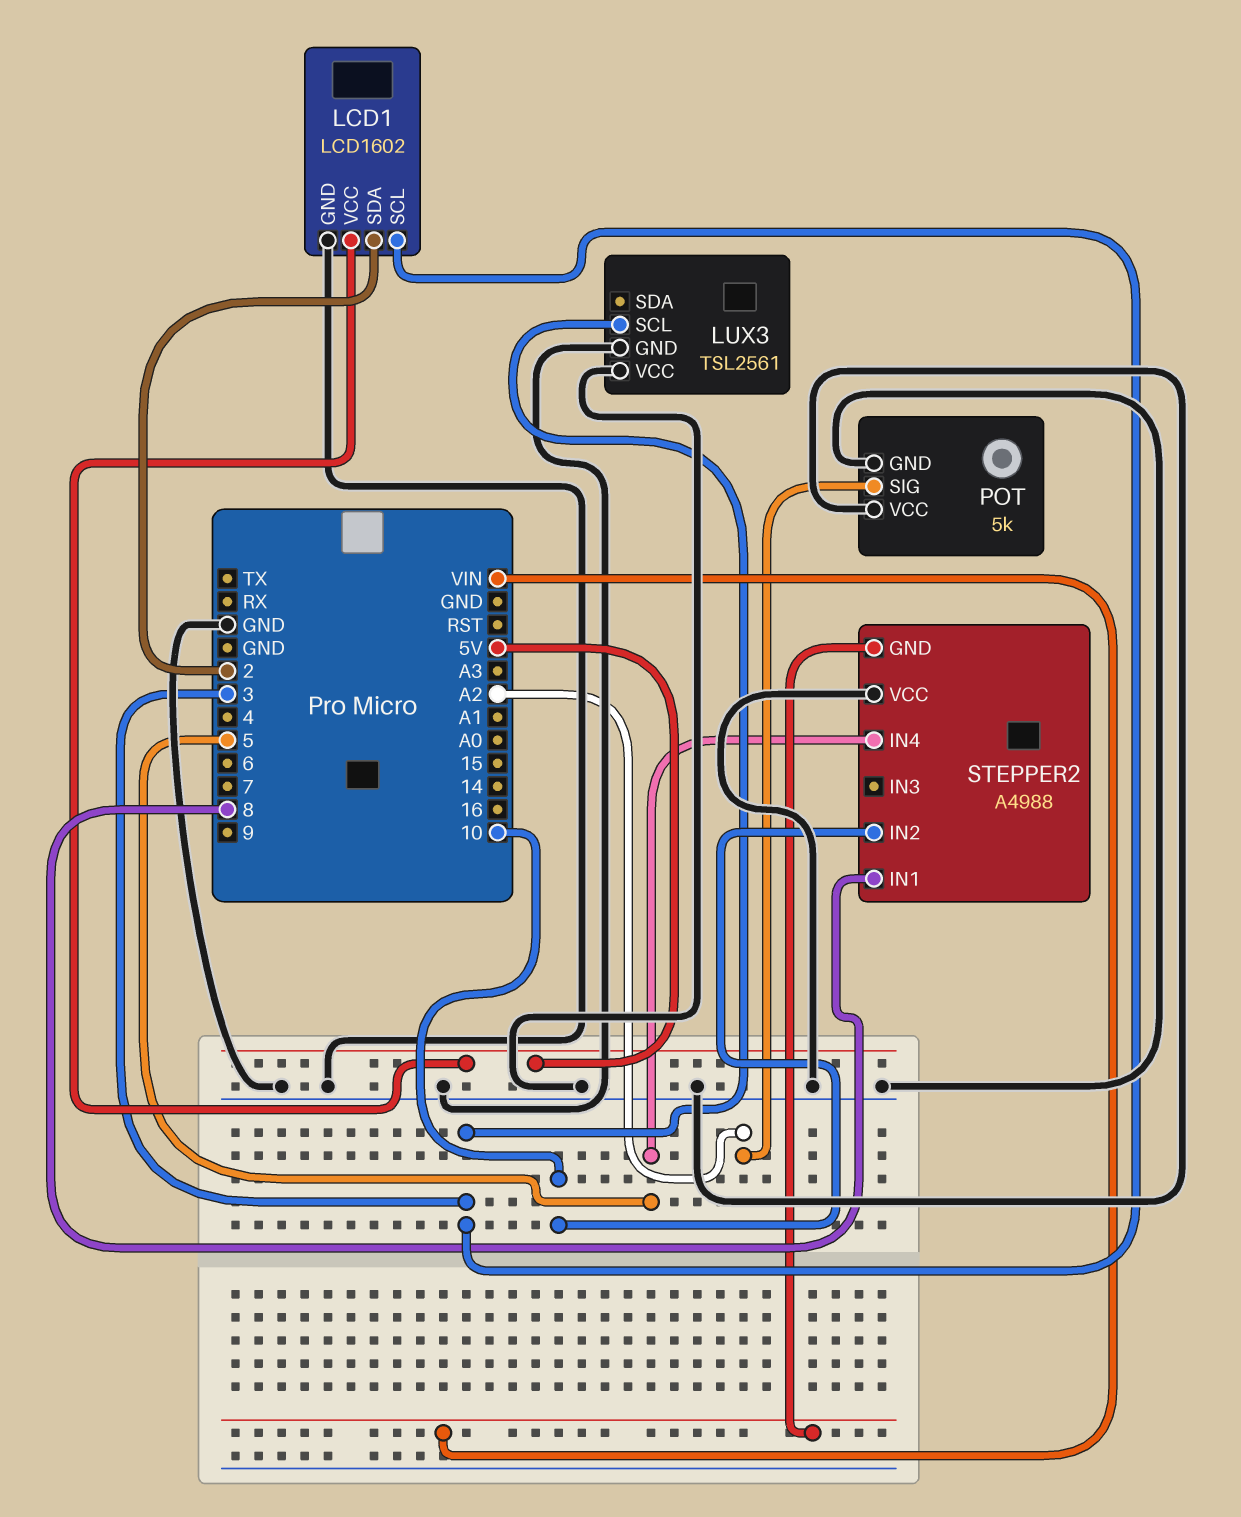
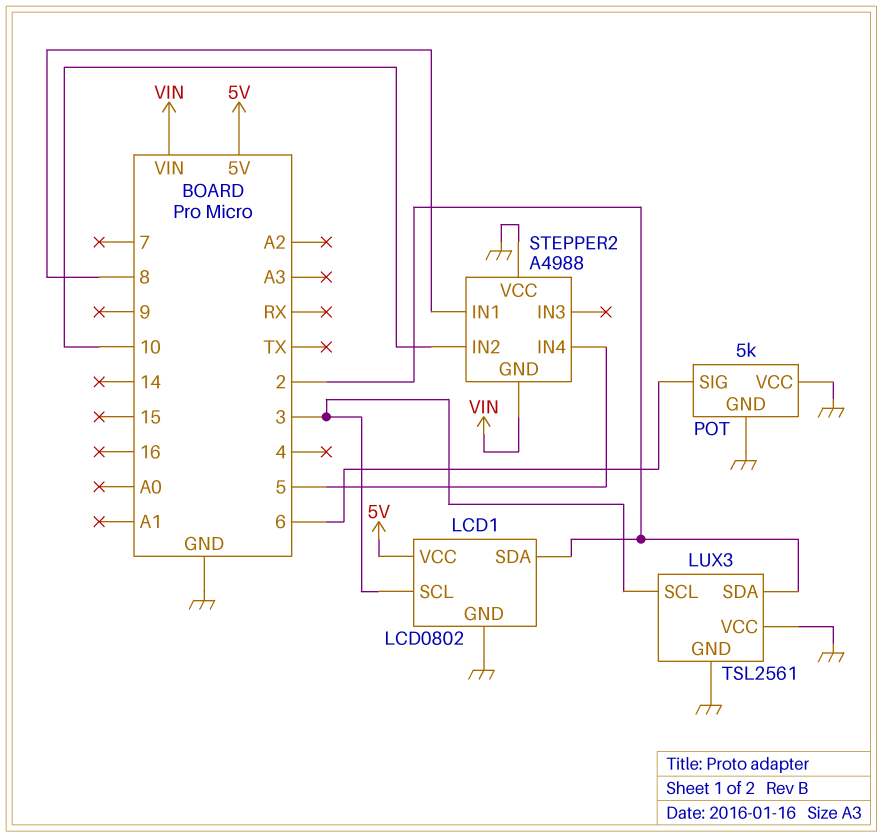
LCD1: LCD1602 -> LCD0802
LUX3 pin SDA: none -> 2
POT pin SIG: A2 -> 6

